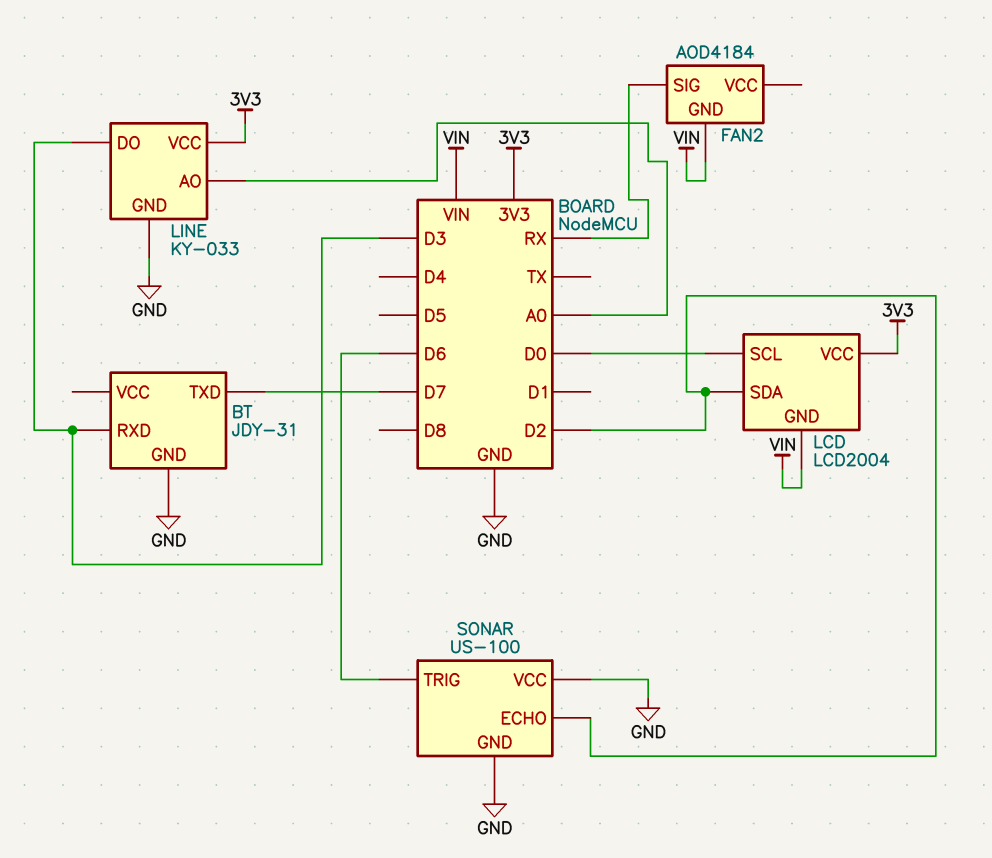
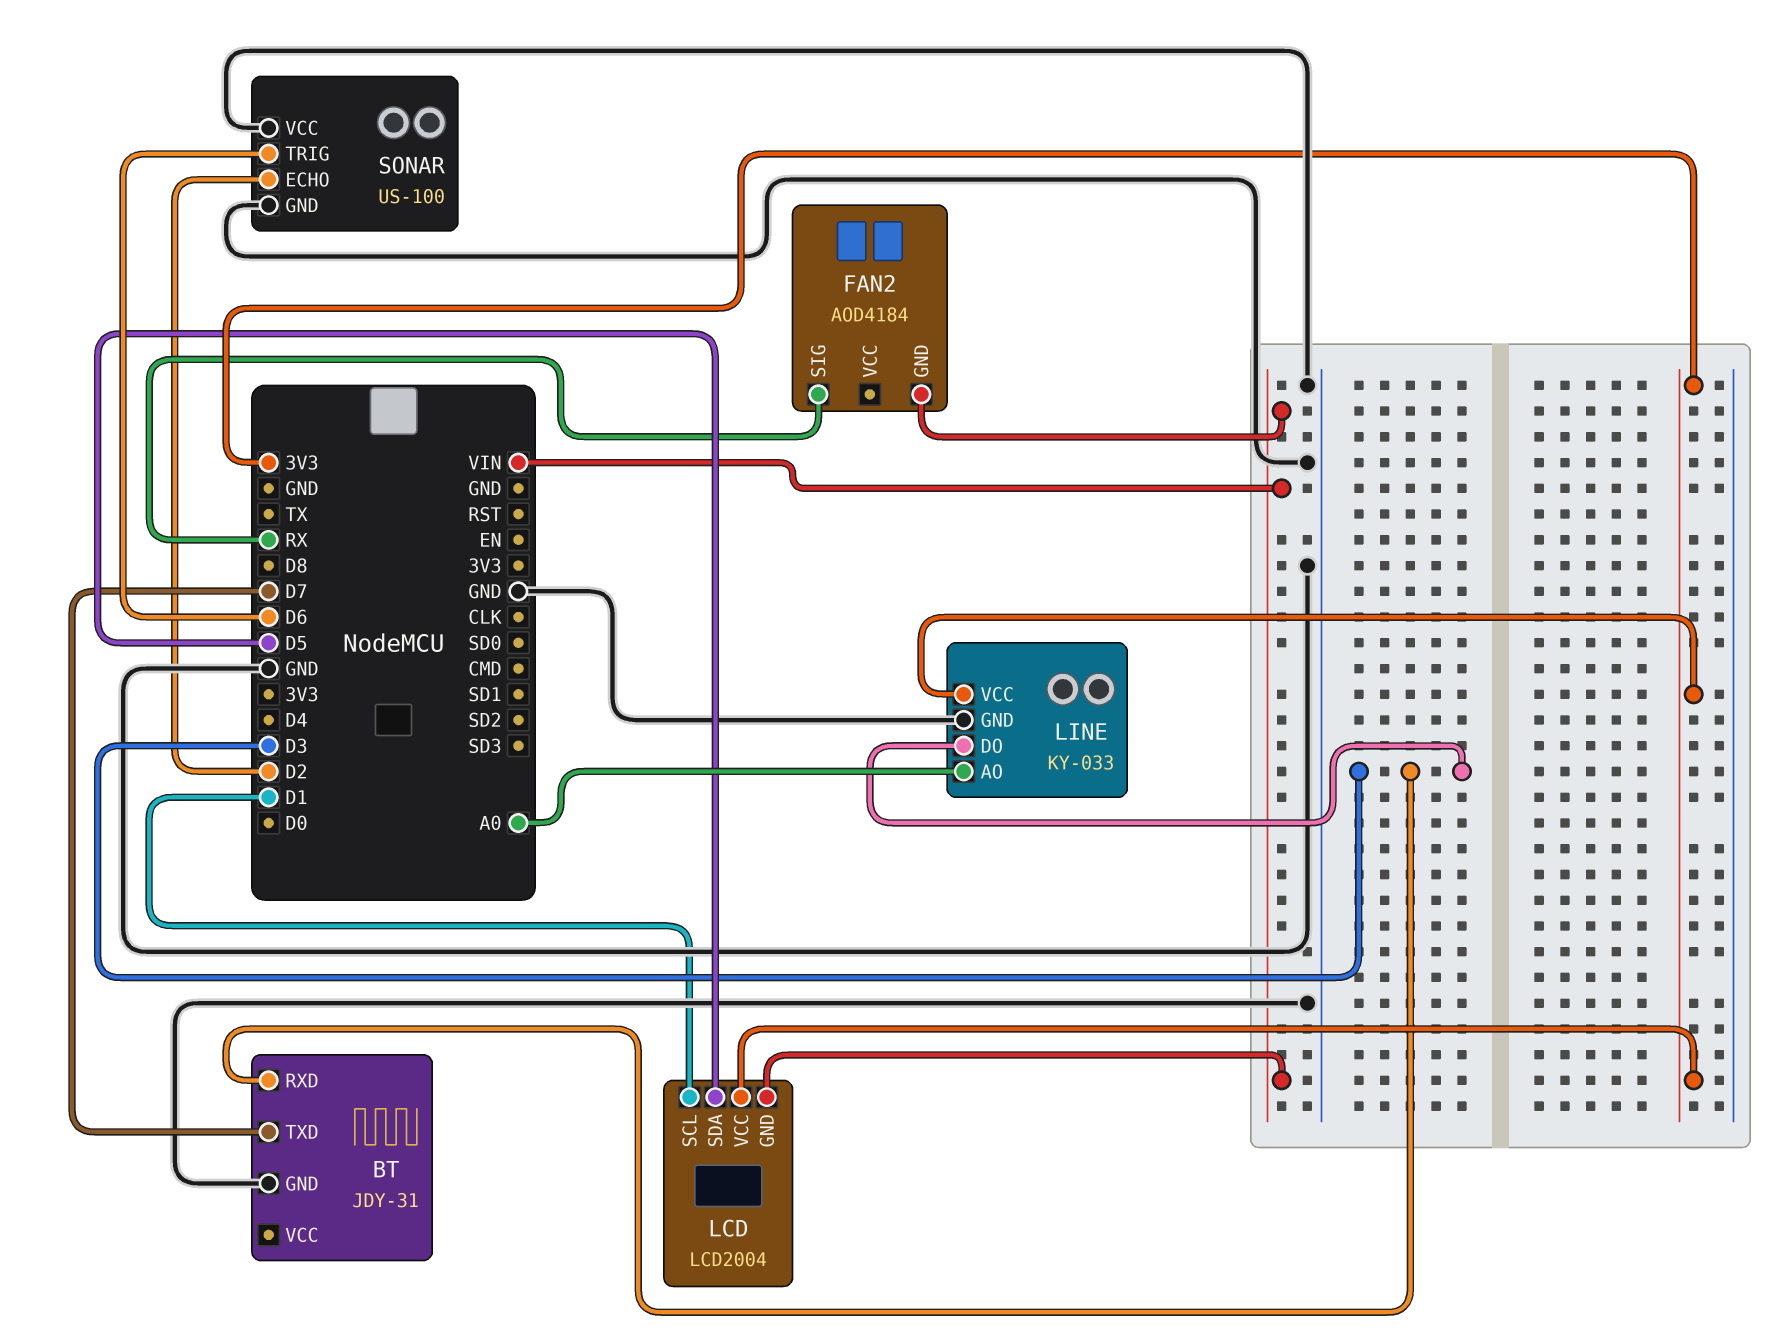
LCD pin SCL: D0 -> D1
LCD pin SDA: D2 -> D5

